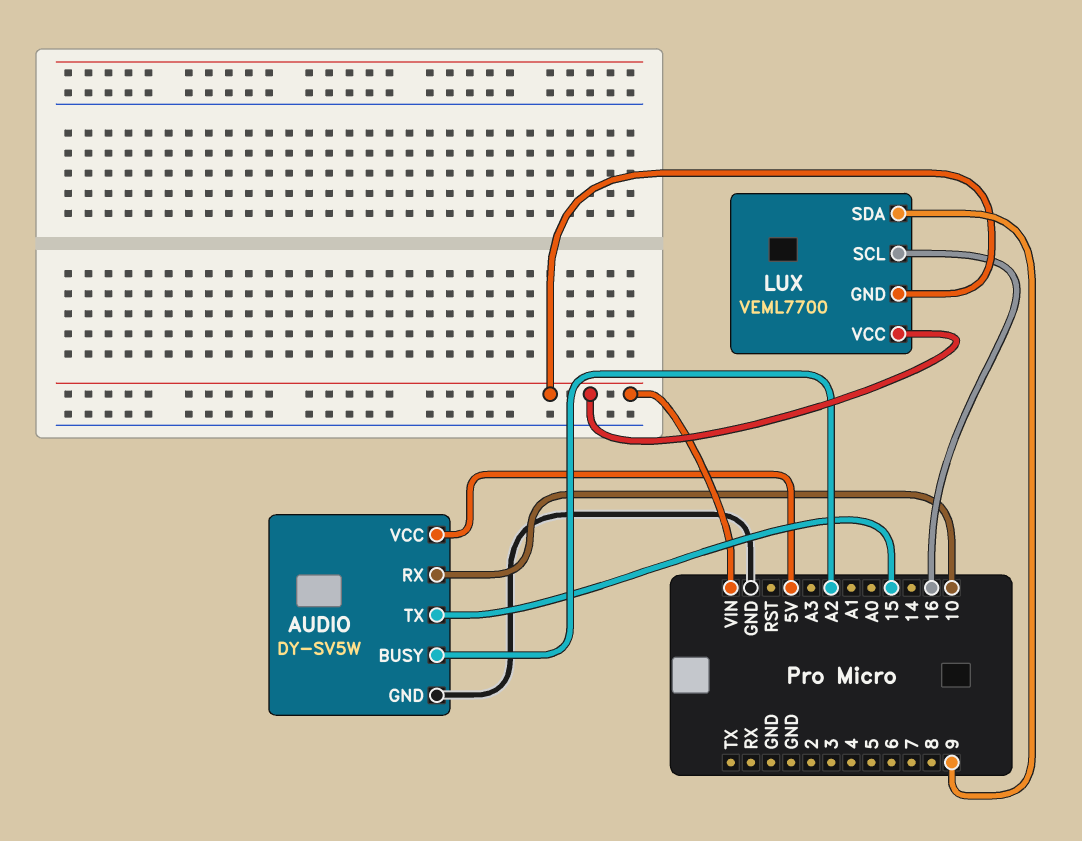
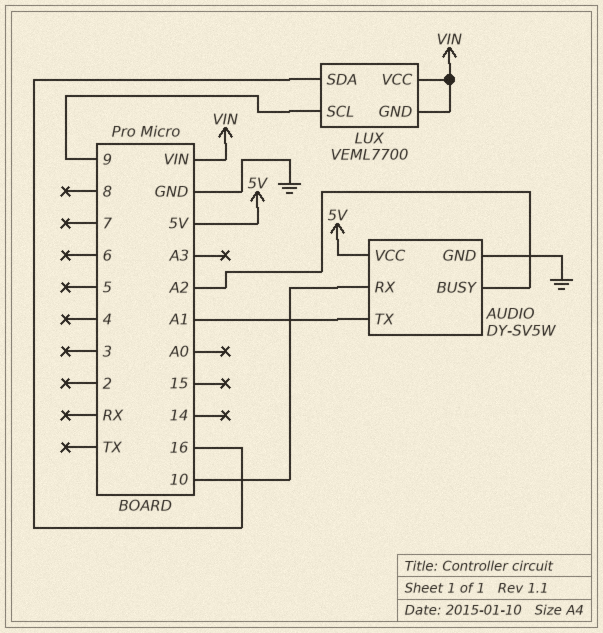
AUDIO pin TX: 15 -> A1
LUX pin SCL: 16 -> 9
LUX pin SDA: 9 -> 16

